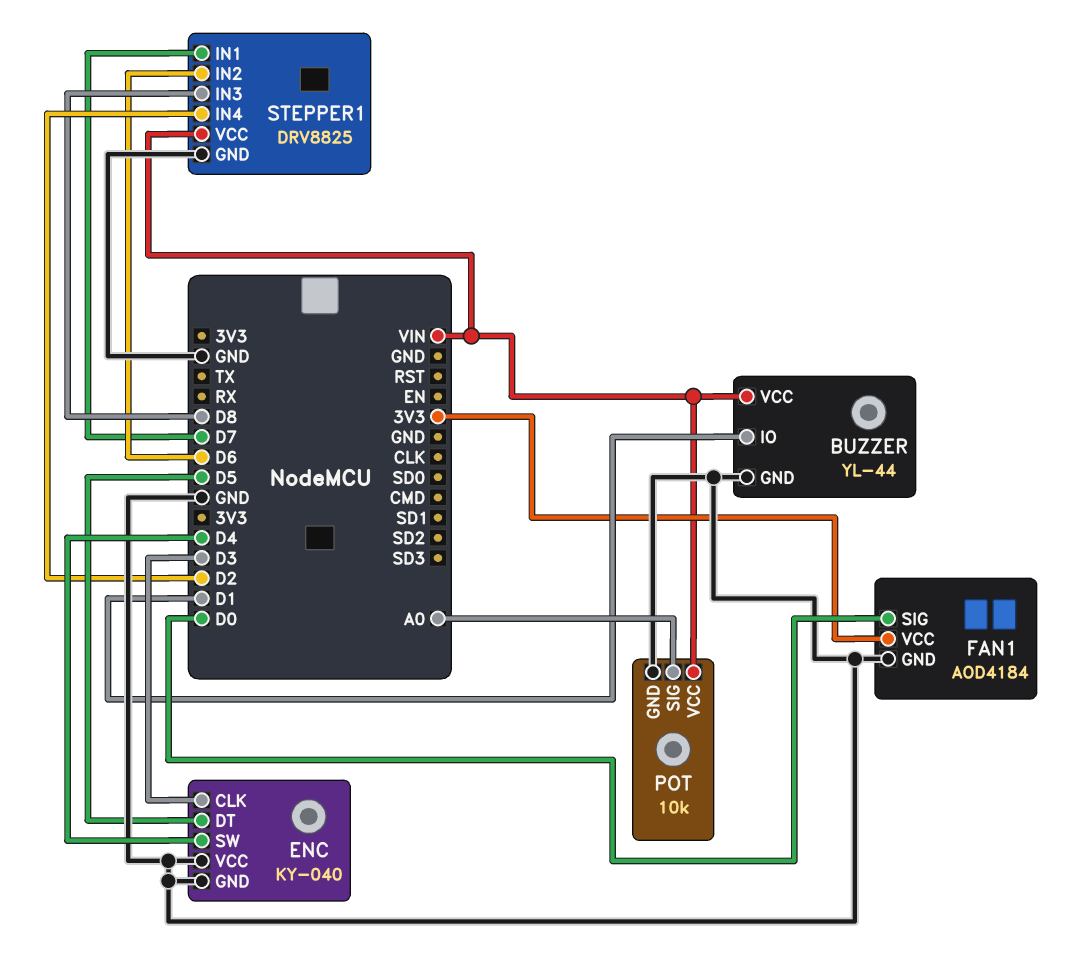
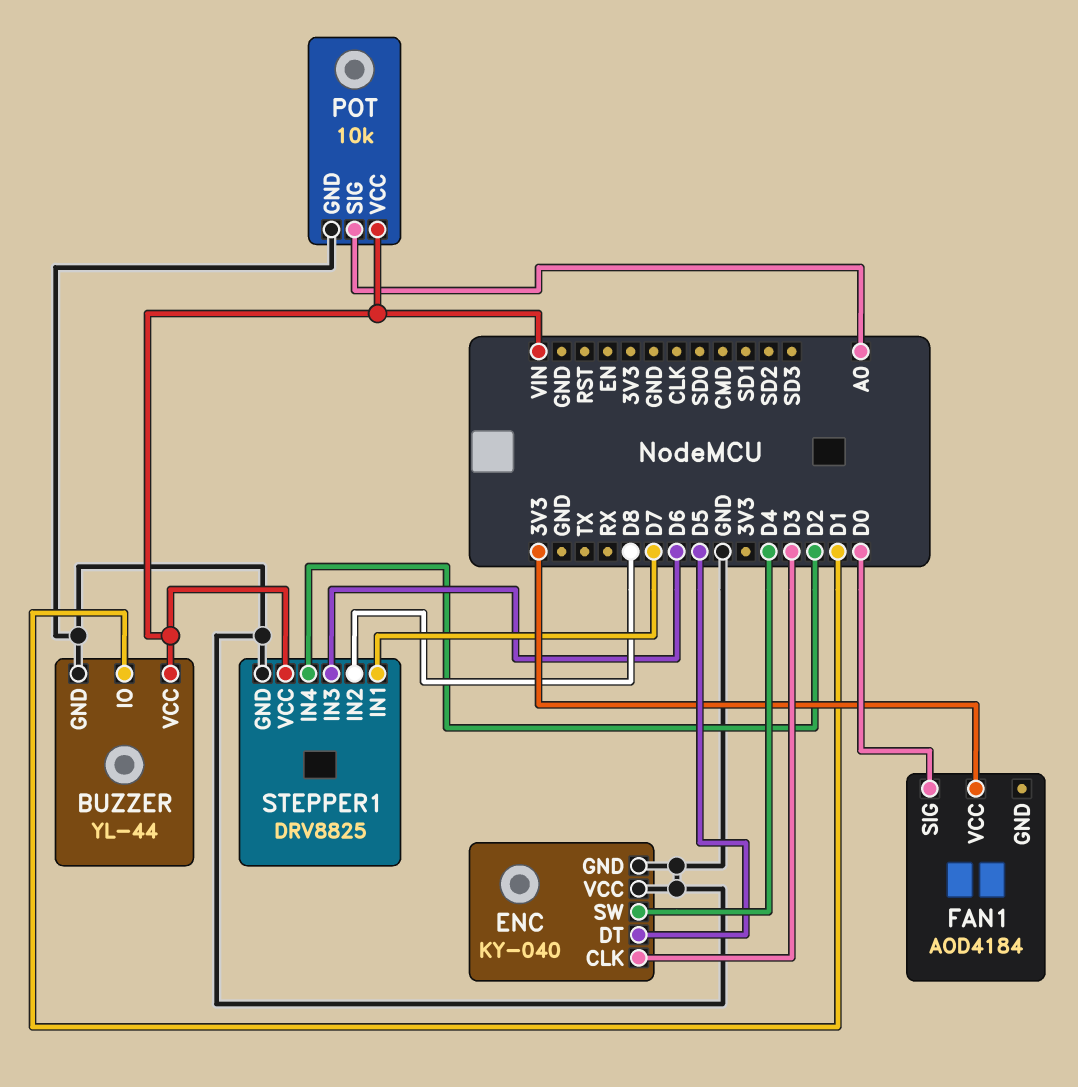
FAN1 pin GND: GND -> none
STEPPER1 pin IN2: D6 -> D8
STEPPER1 pin IN3: D8 -> D6

